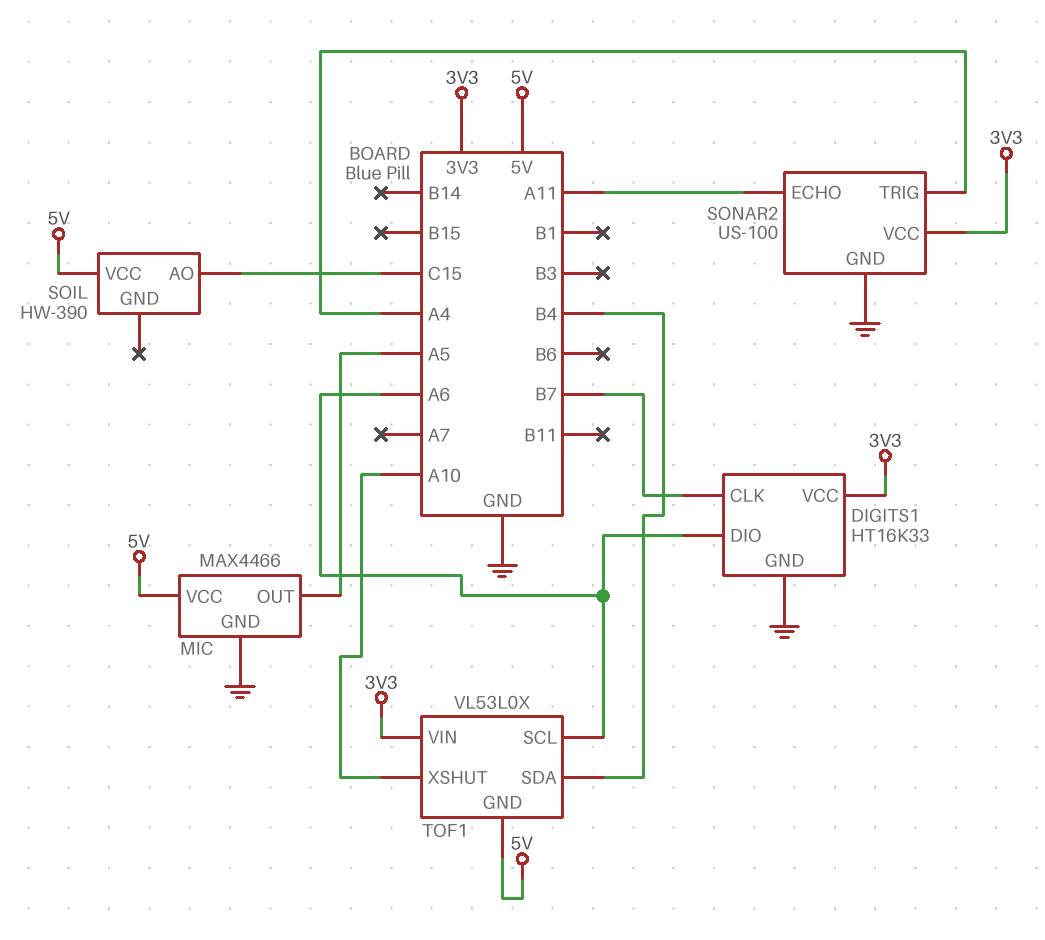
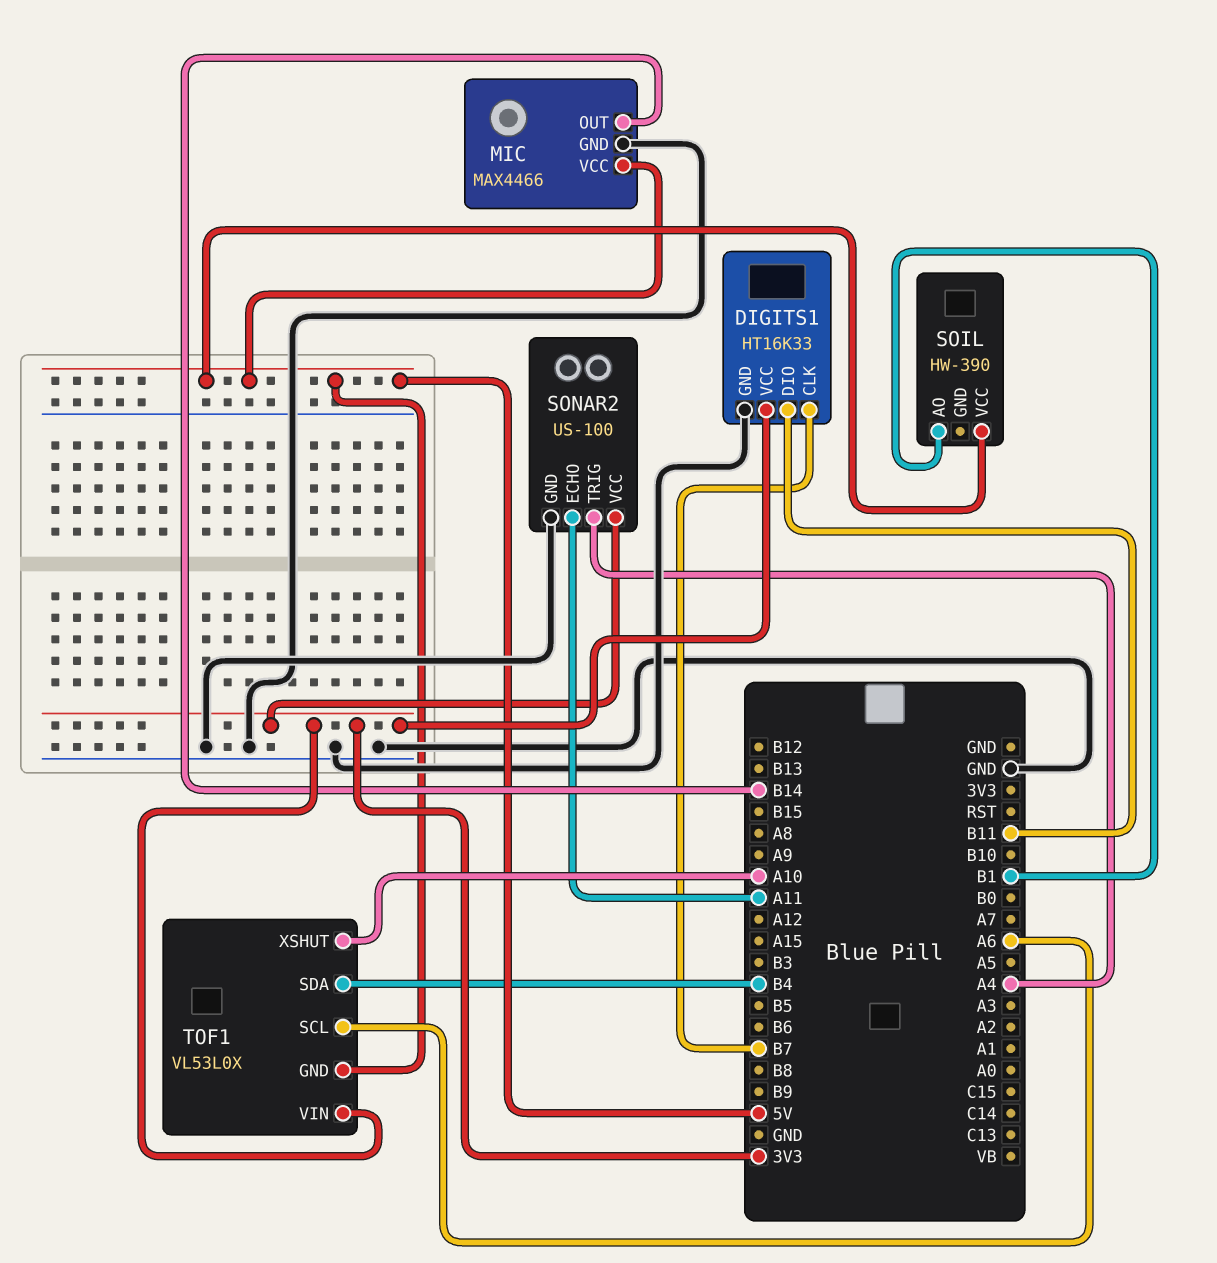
DIGITS1 pin DIO: A6 -> B11
MIC pin OUT: A5 -> B14
SOIL pin AO: C15 -> B1

